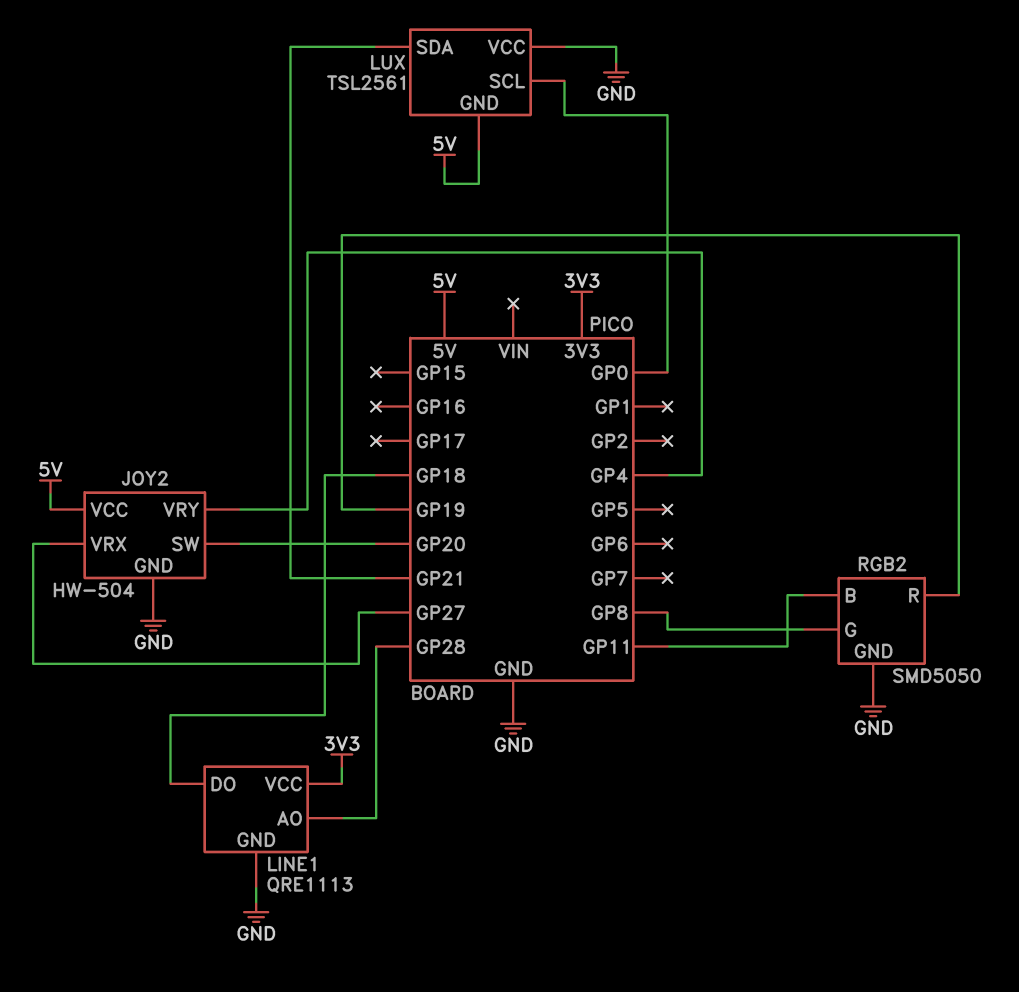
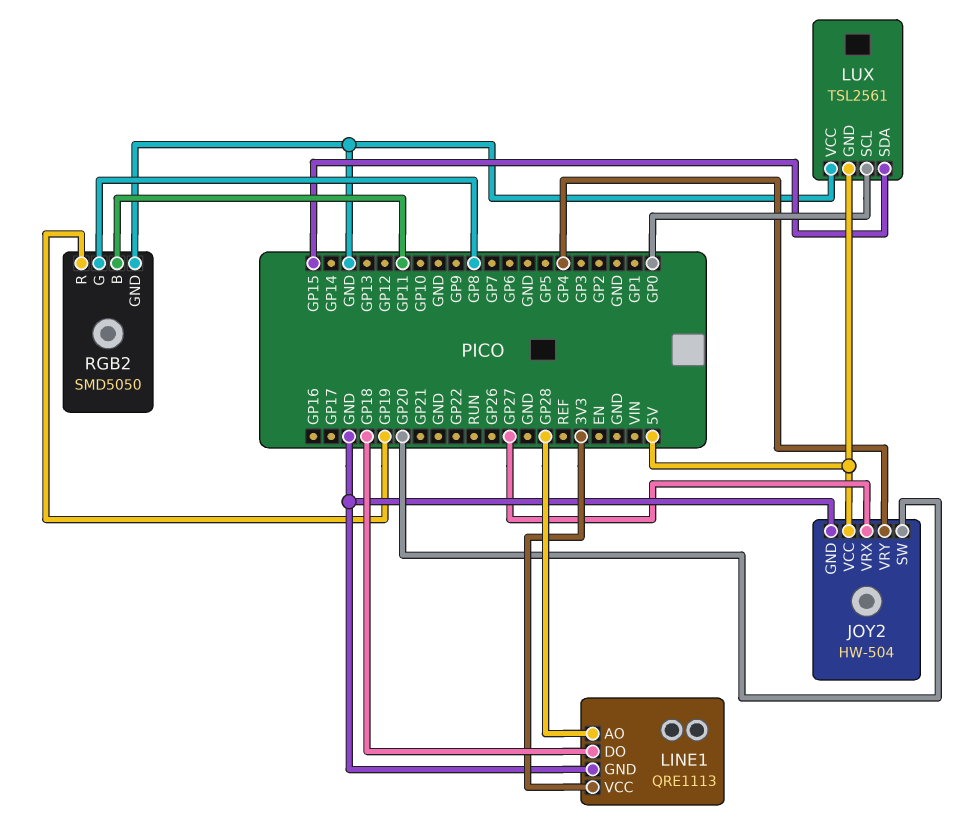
LUX pin SDA: GP21 -> GP15

